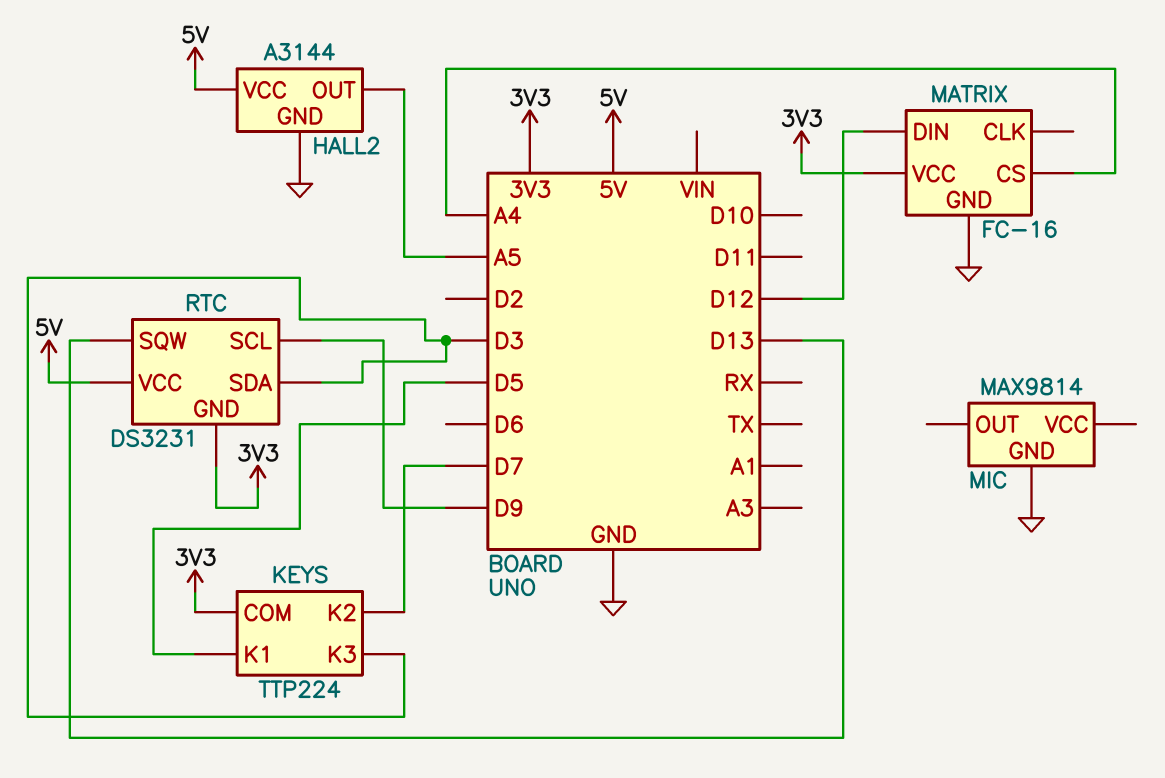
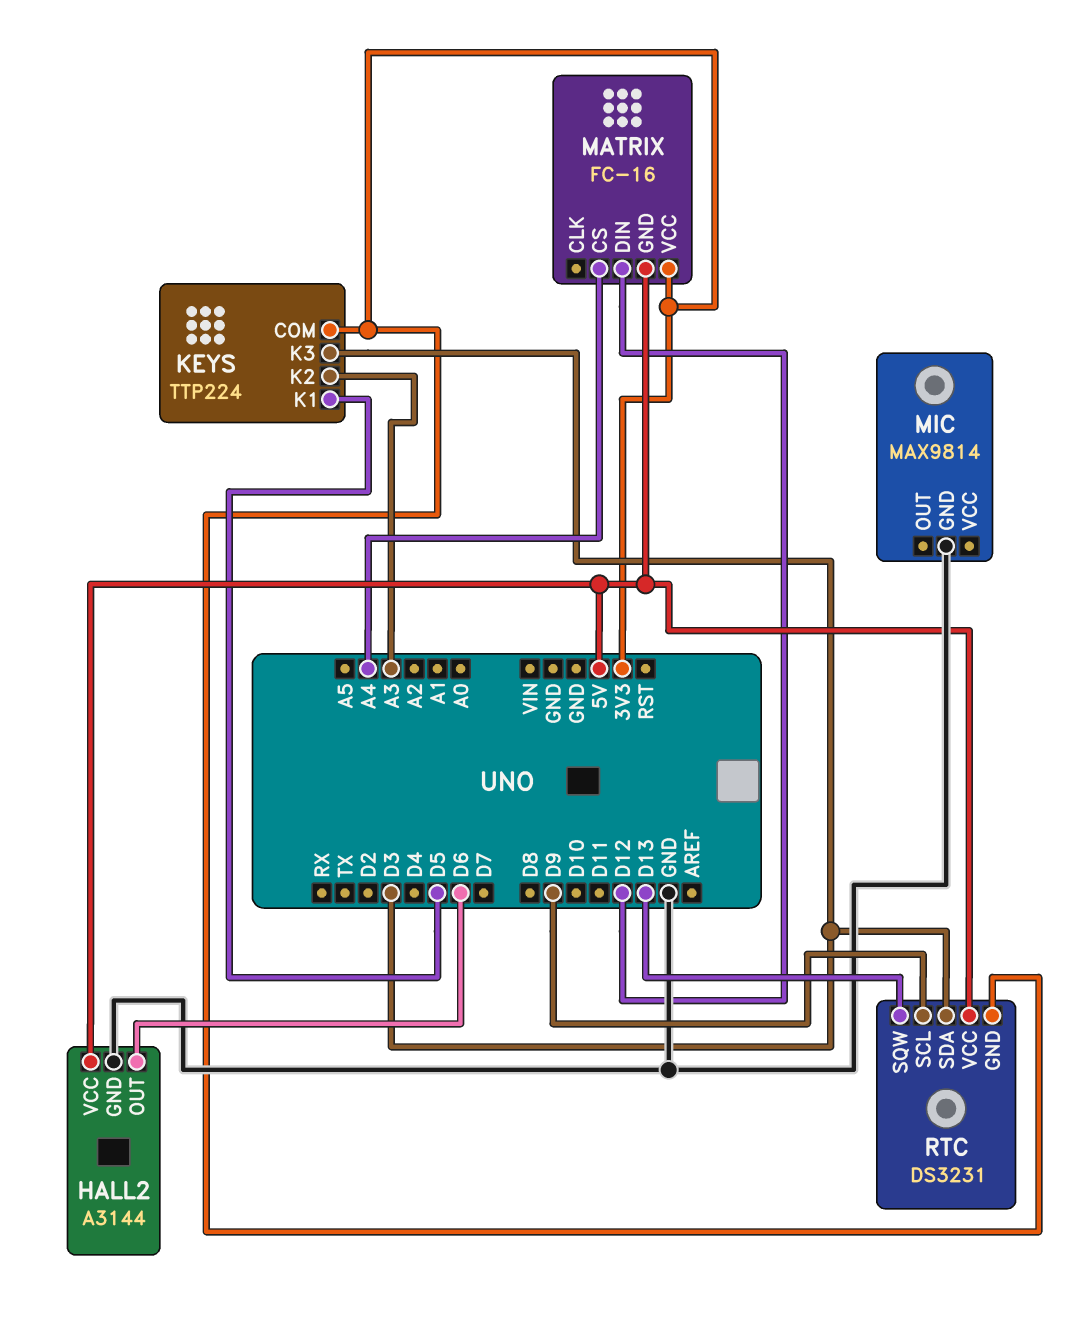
HALL2 pin OUT: A5 -> D6
KEYS pin K2: D7 -> A3
MATRIX pin GND: GND -> 5V

